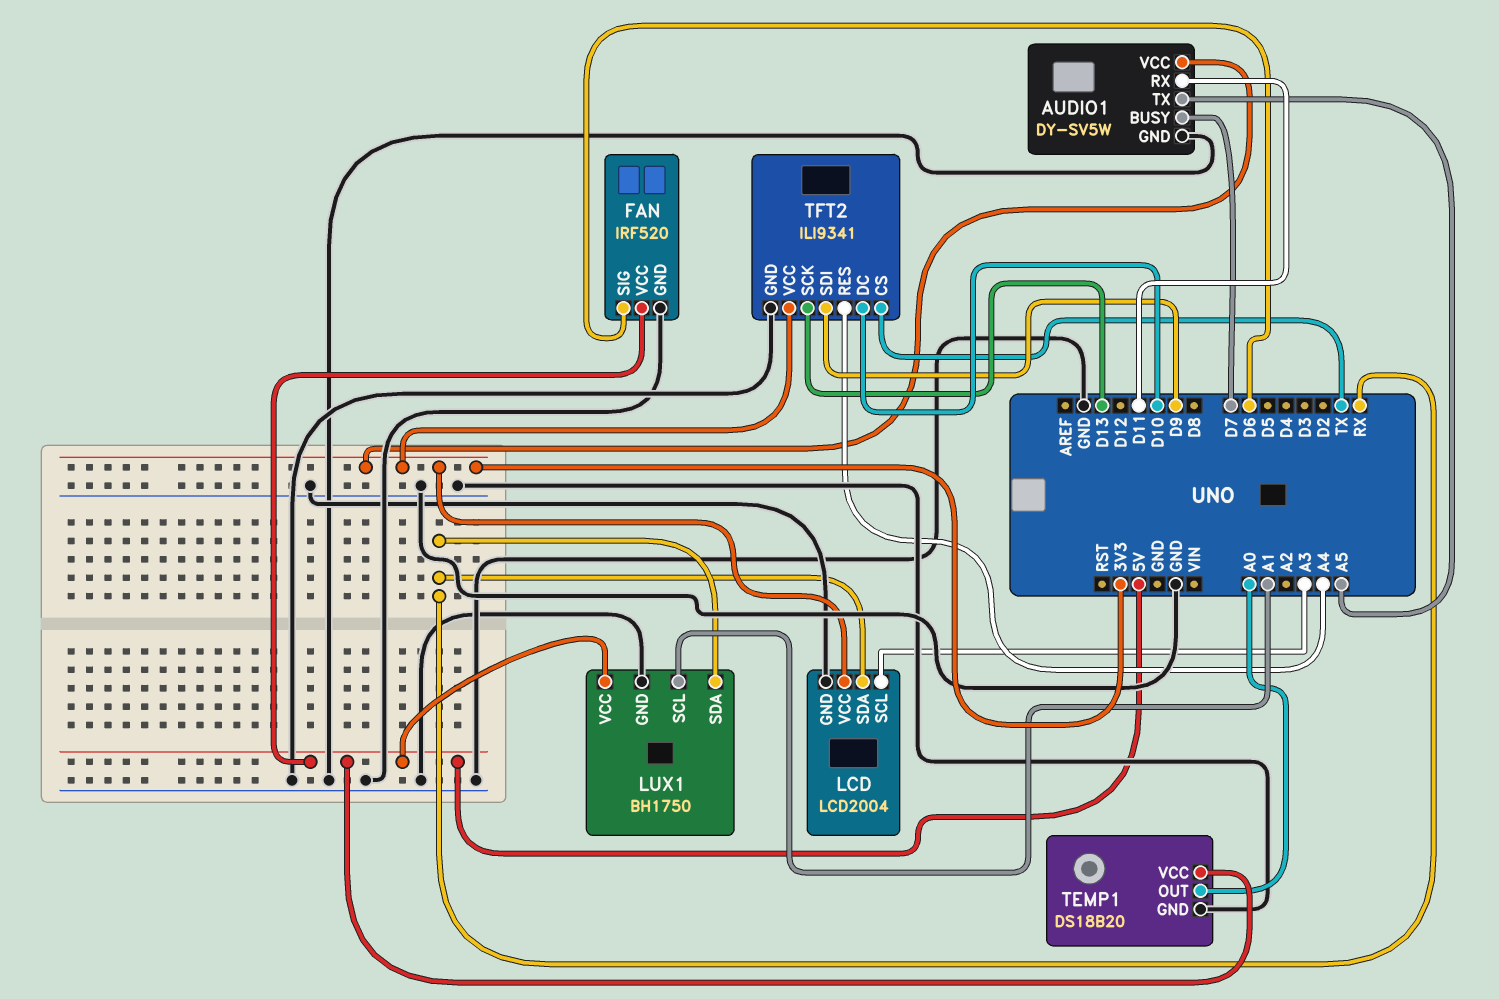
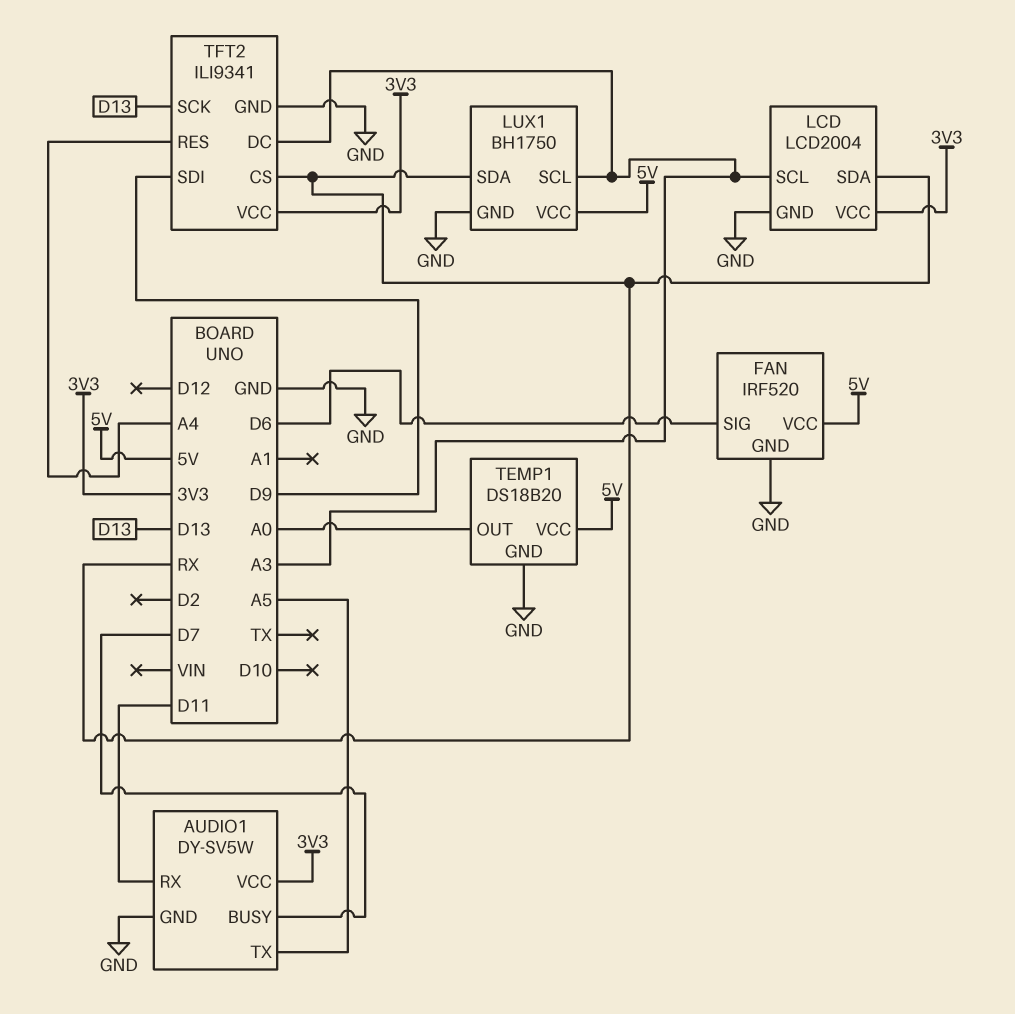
LUX1 pin SCL: A1 -> A3
TFT2 pin CS: TX -> RX
TFT2 pin DC: D10 -> A3

